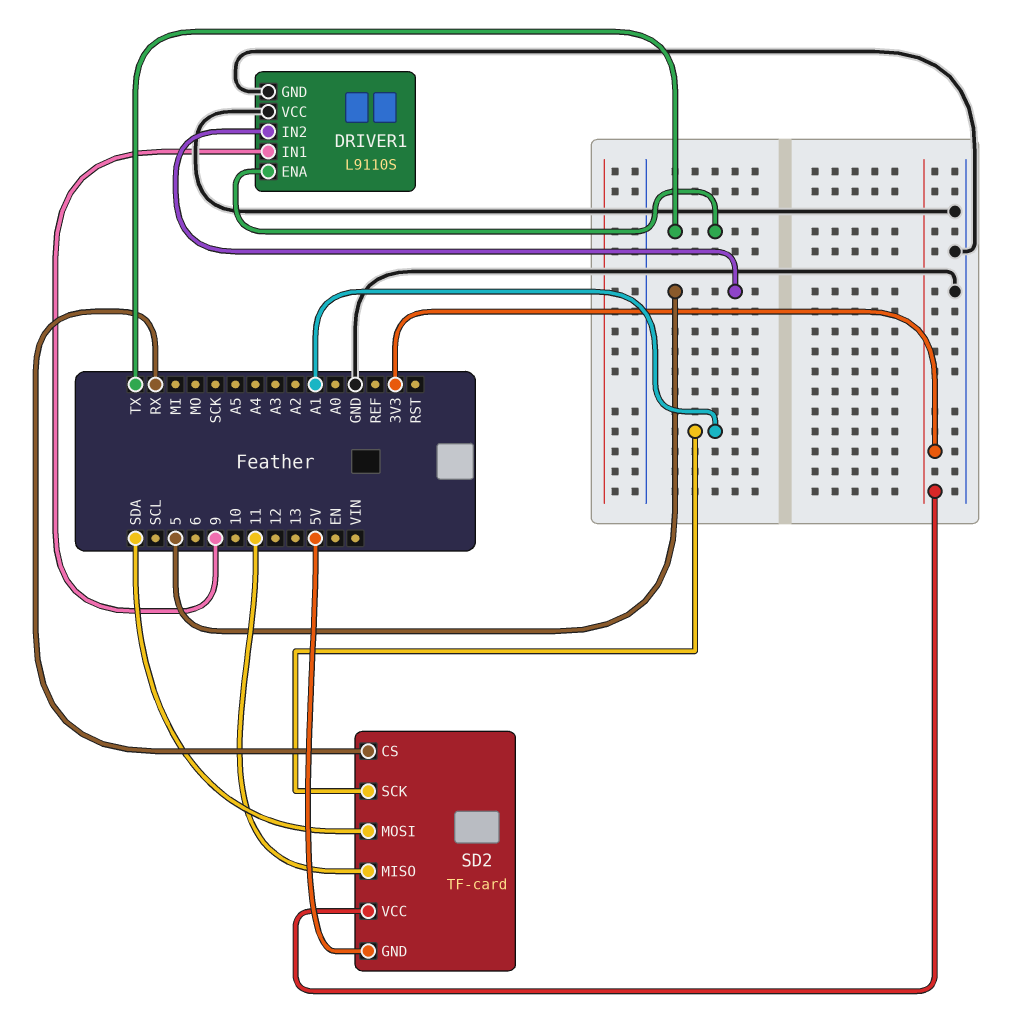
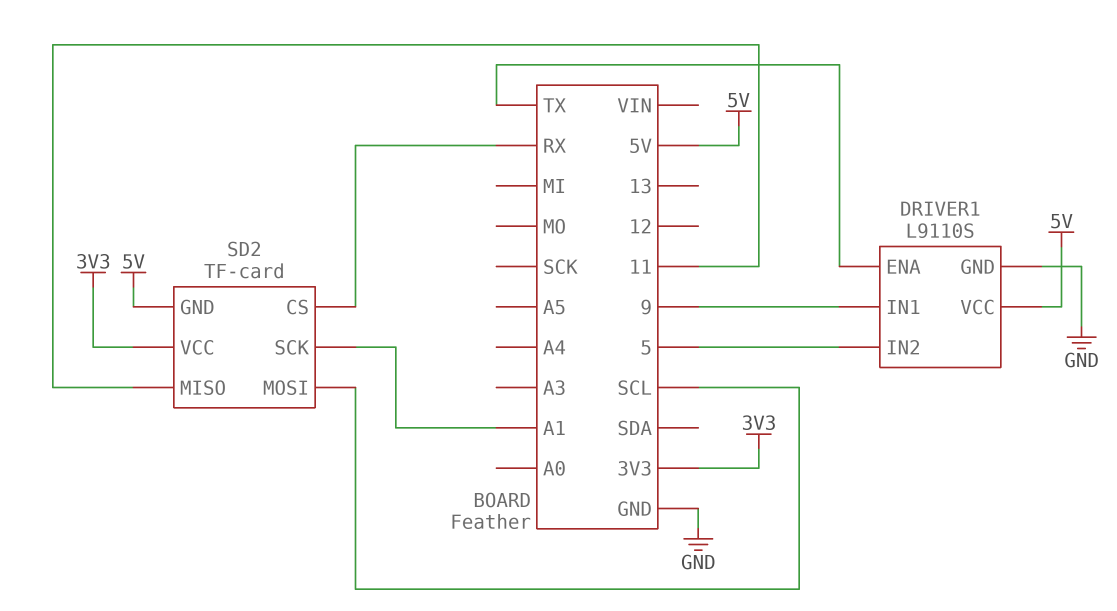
DRIVER1 pin VCC: GND -> 5V
SD2 pin MOSI: SDA -> SCL

